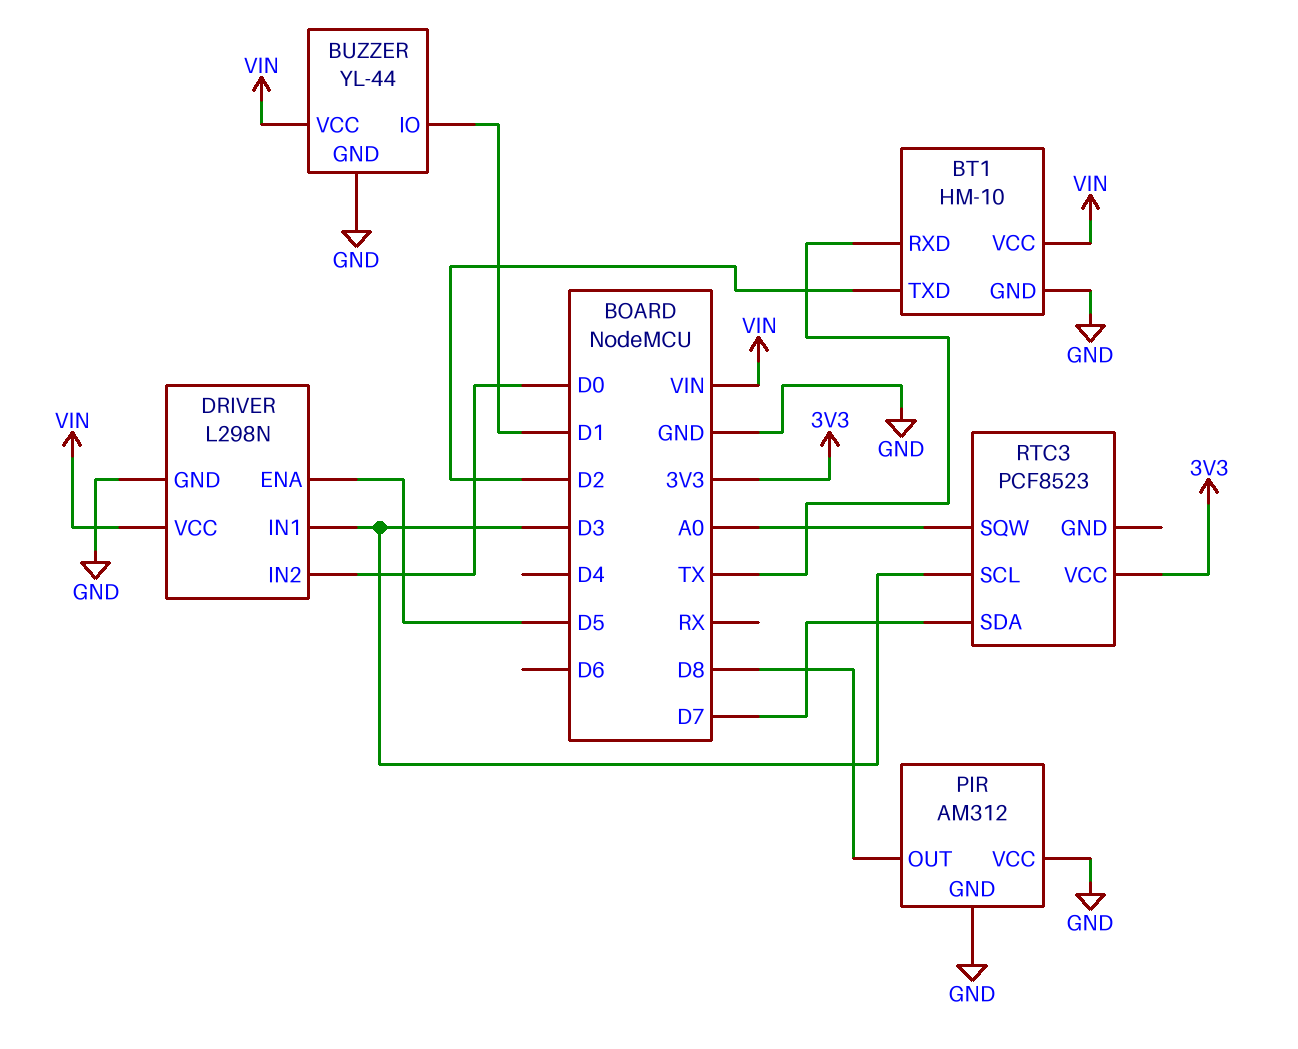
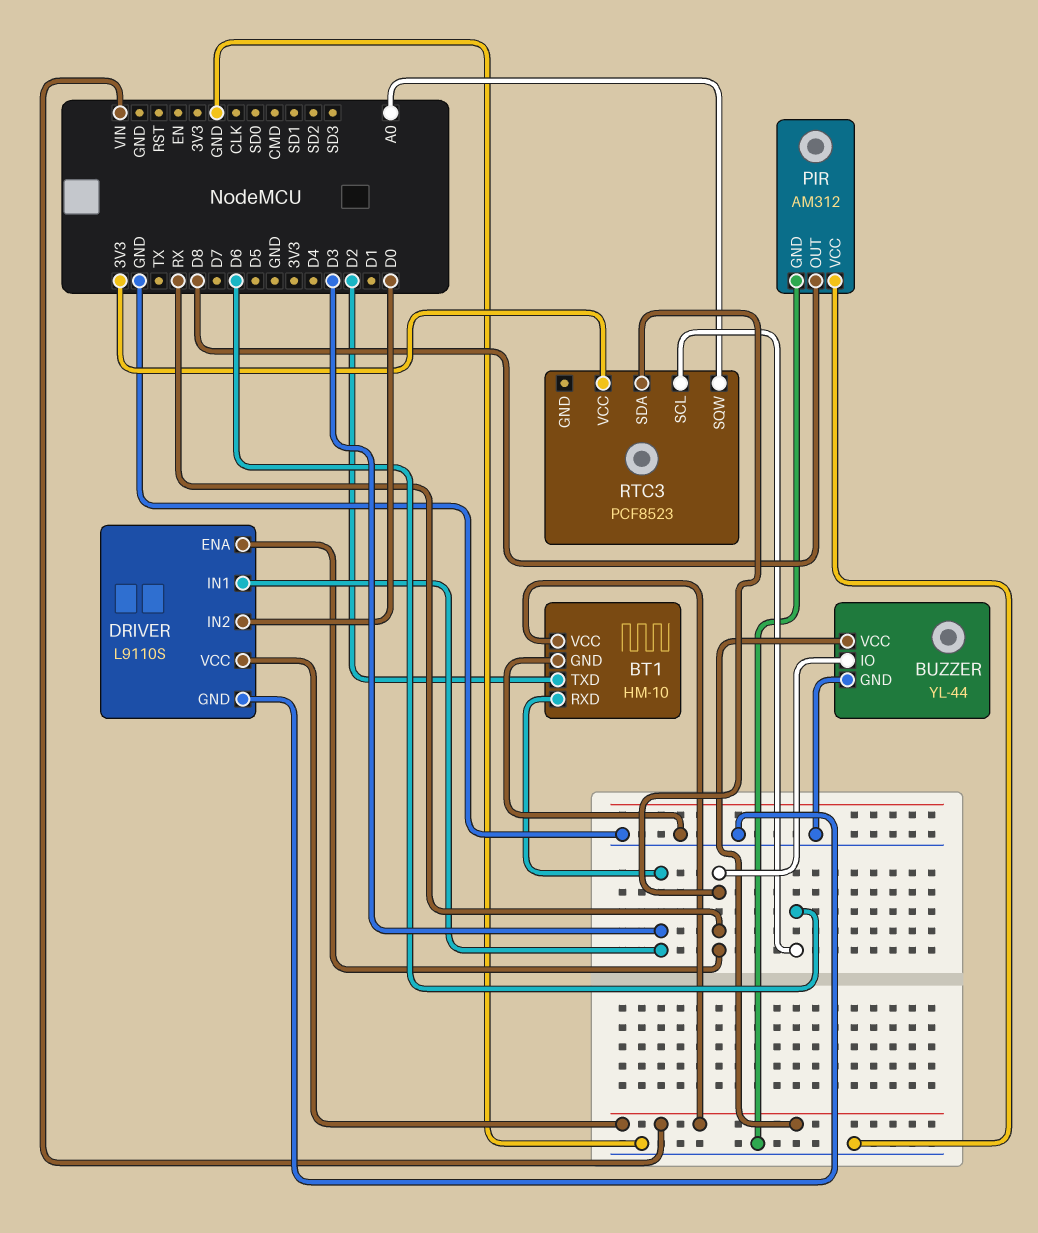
BT1 pin RXD: TX -> D3
BUZZER pin IO: D1 -> RX
DRIVER: L298N -> L9110S
DRIVER pin ENA: D5 -> RX
RTC3 pin SCL: D3 -> D6
RTC3 pin SDA: D7 -> RX

